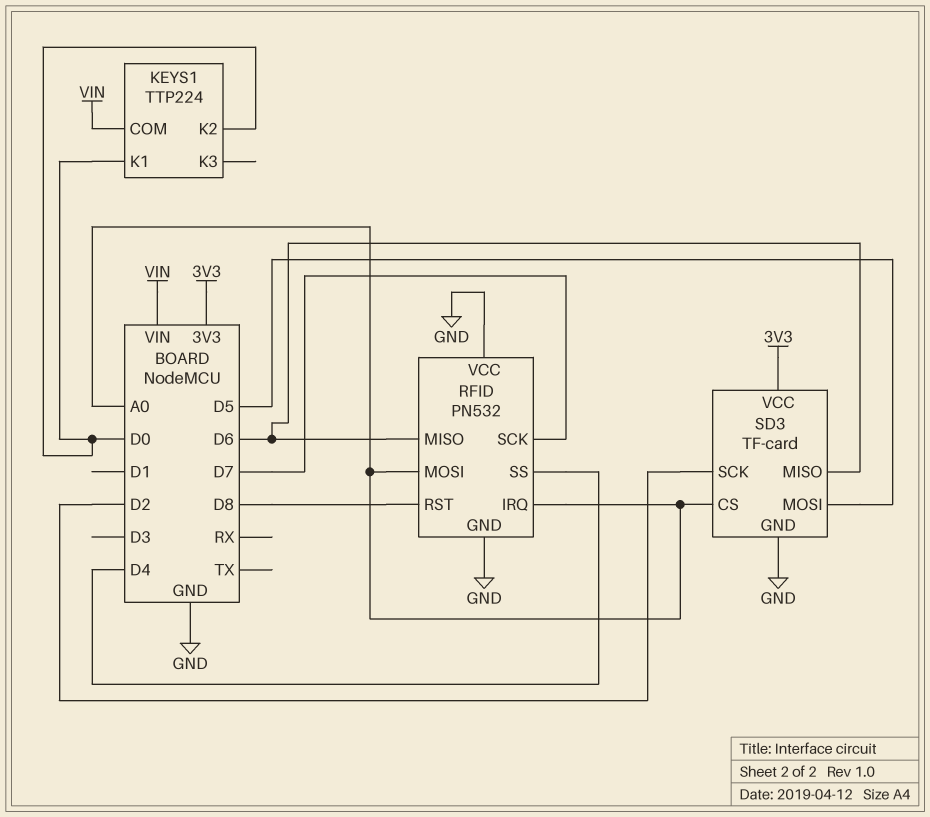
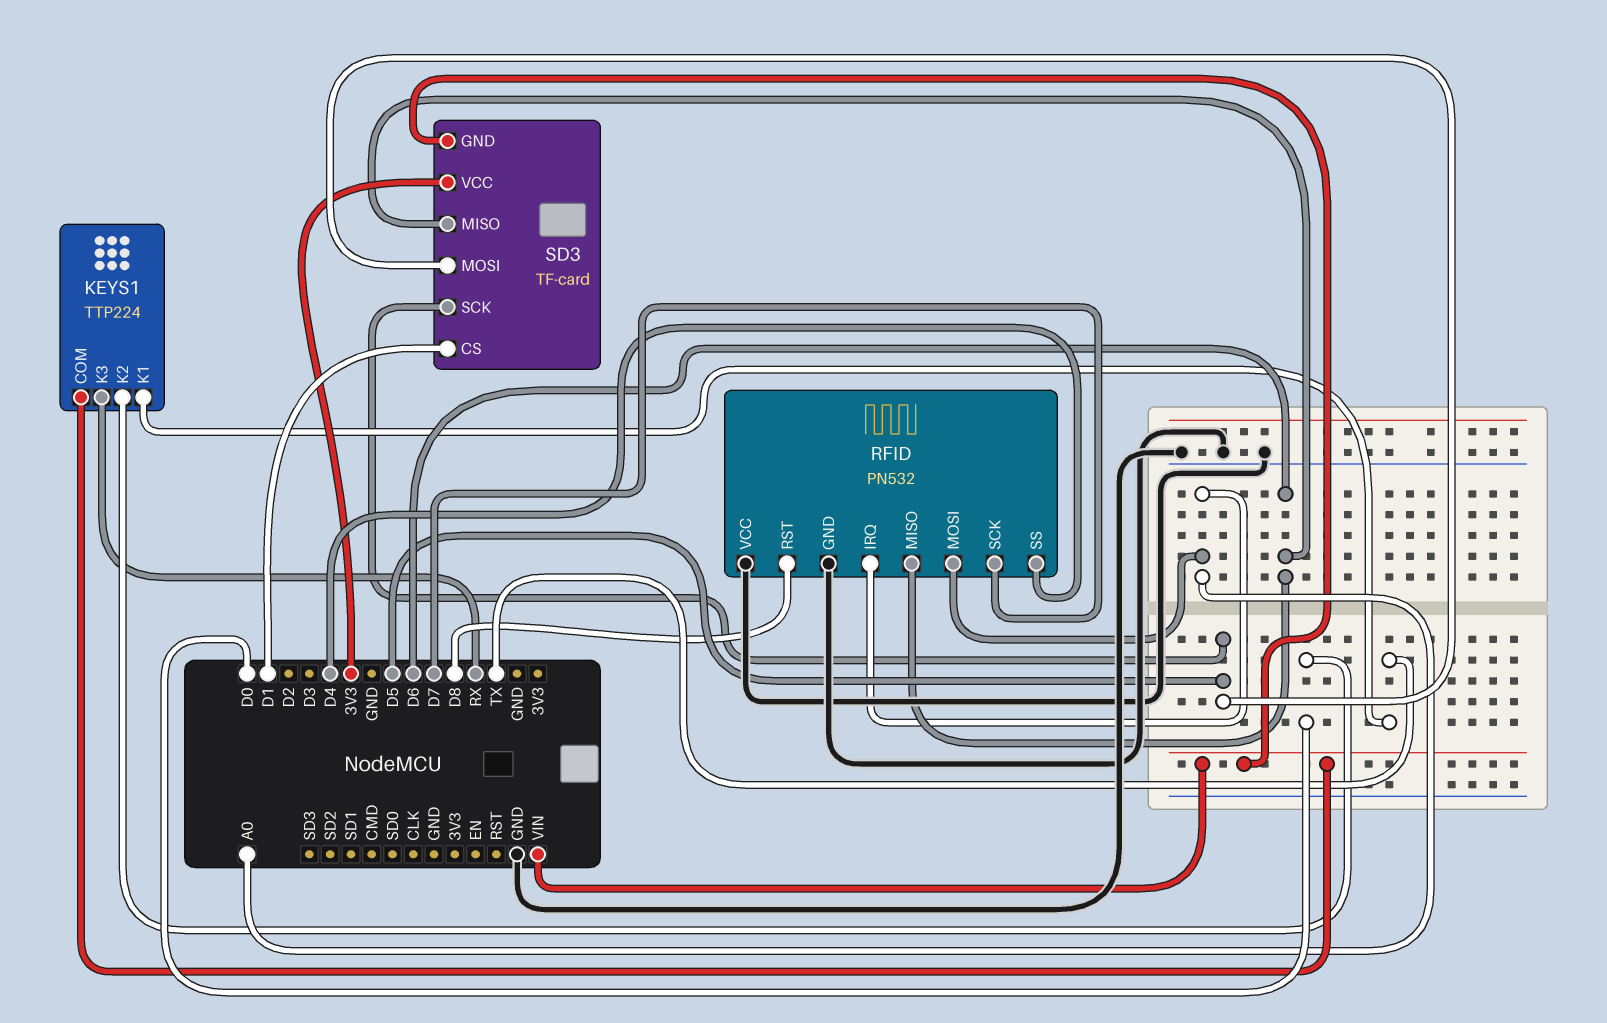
KEYS1 pin K1: D0 -> TX
KEYS1 pin K3: none -> RX
SD3 pin CS: A0 -> D1
SD3 pin GND: GND -> VIN
SD3 pin SCK: D2 -> D5

